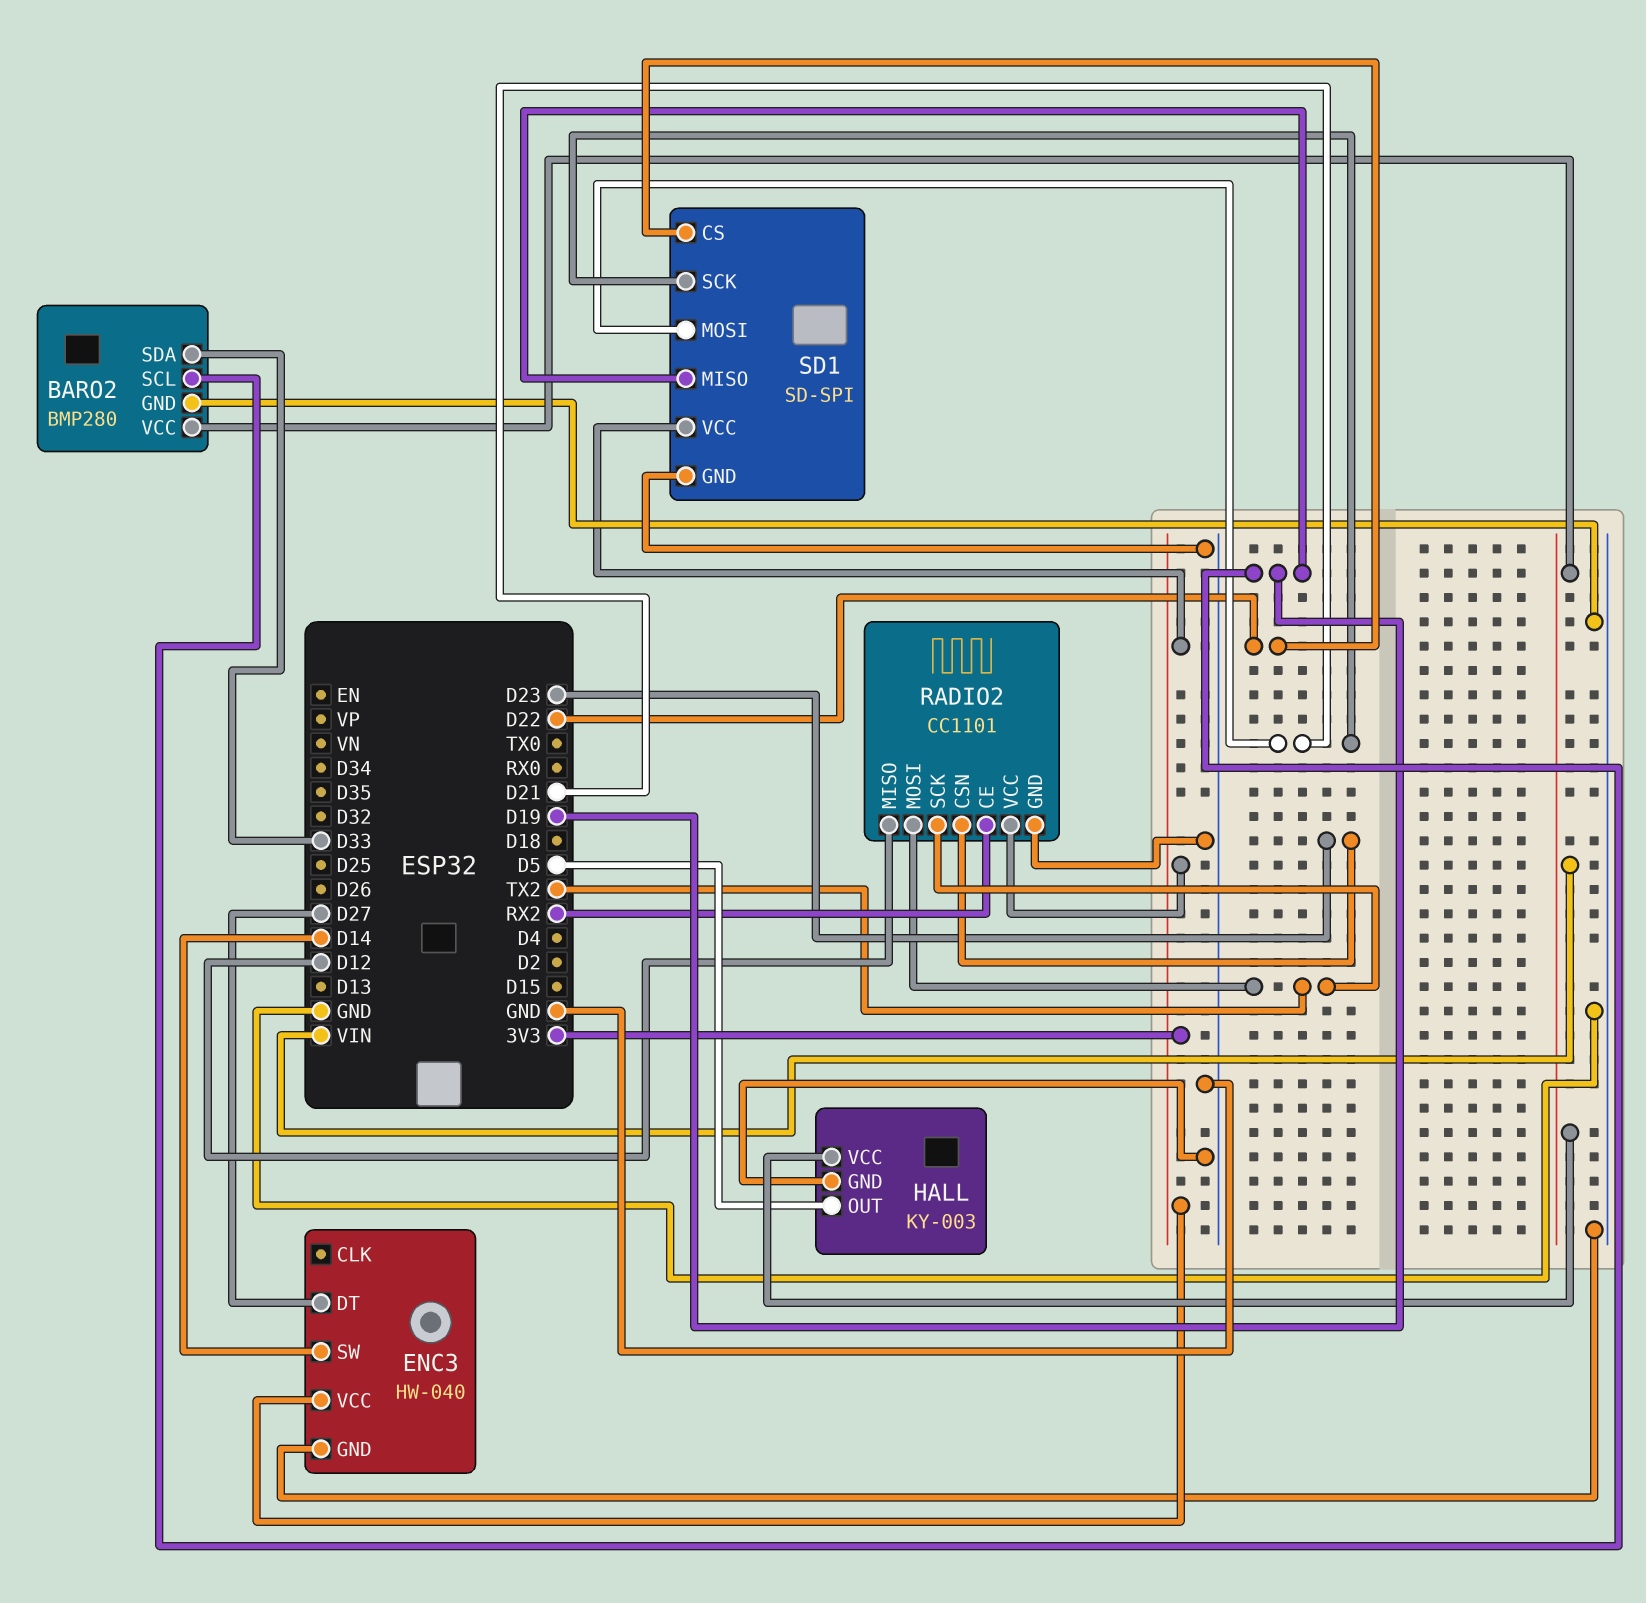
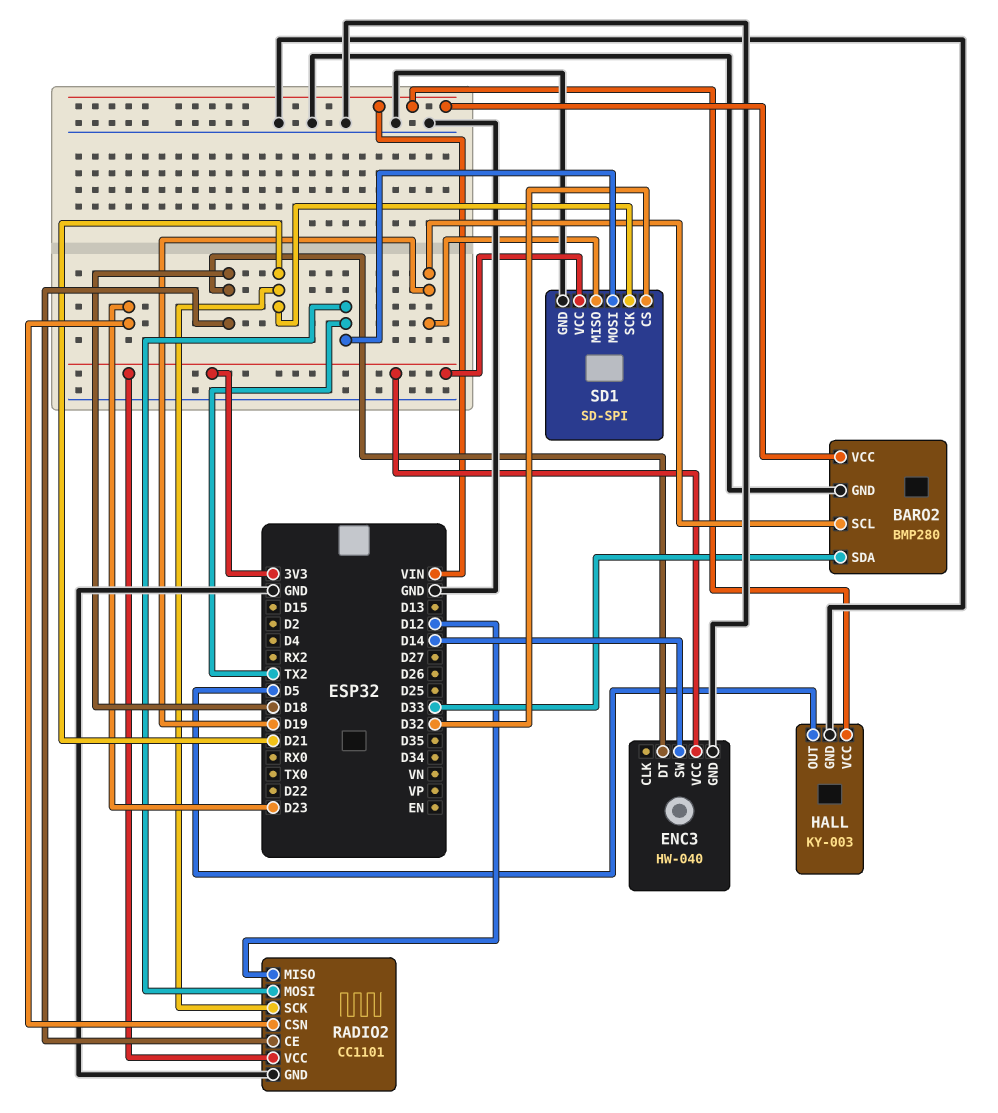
ENC3 pin DT: D27 -> D18
RADIO2 pin CE: RX2 -> D18
RADIO2 pin SCK: TX2 -> D21
SD1 pin CS: D22 -> D32
SD1 pin MOSI: D21 -> TX2

